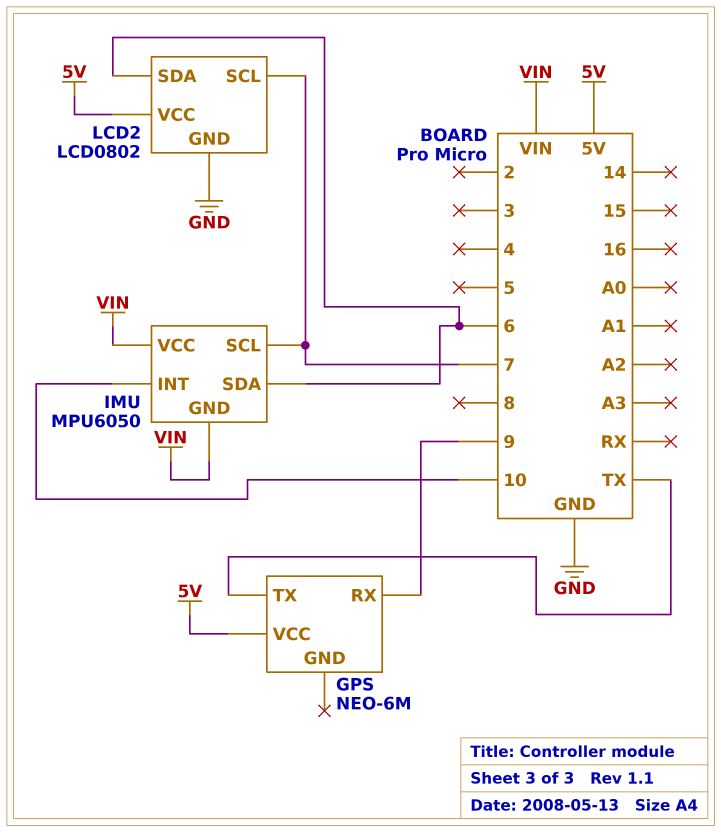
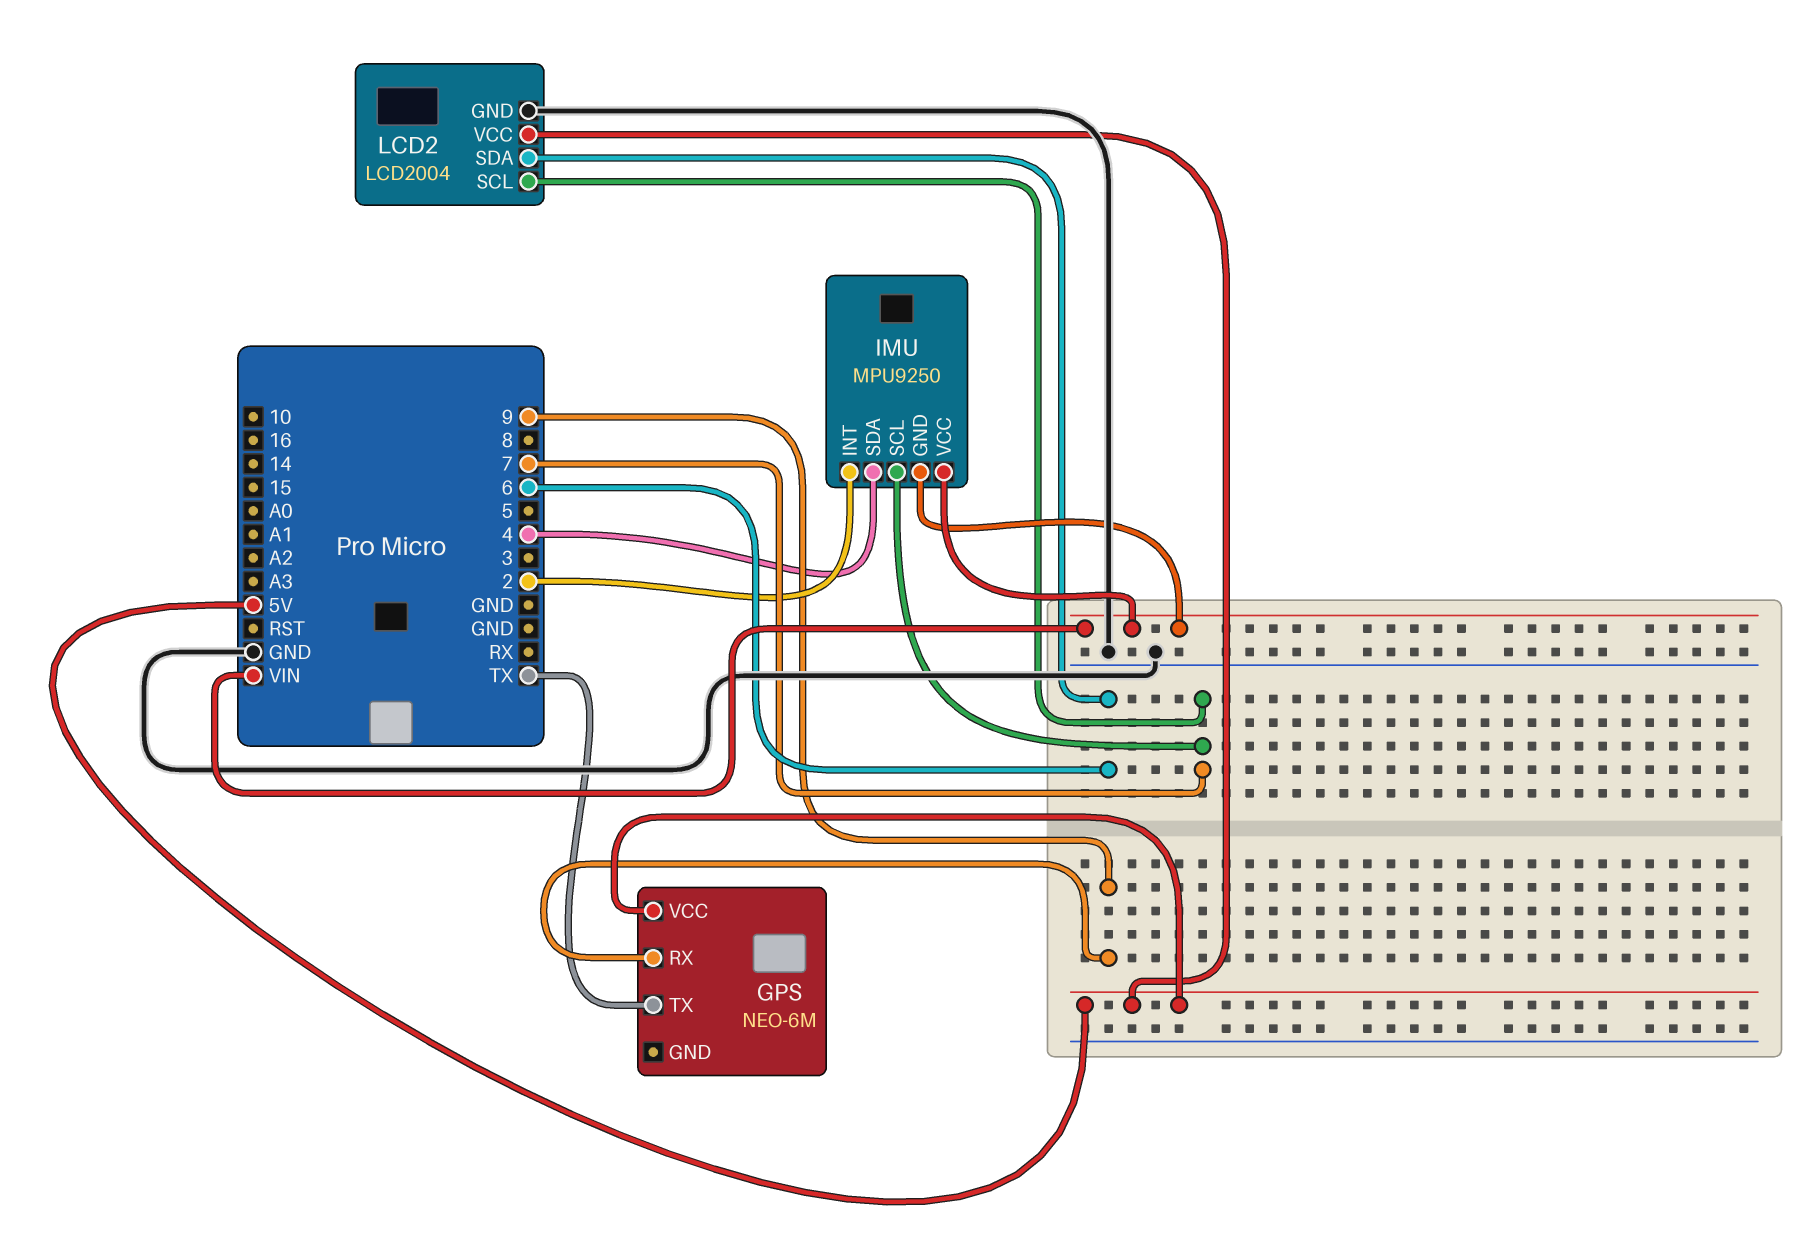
IMU: MPU6050 -> MPU9250
IMU pin INT: 10 -> 2
IMU pin SDA: 6 -> 4
LCD2: LCD0802 -> LCD2004

